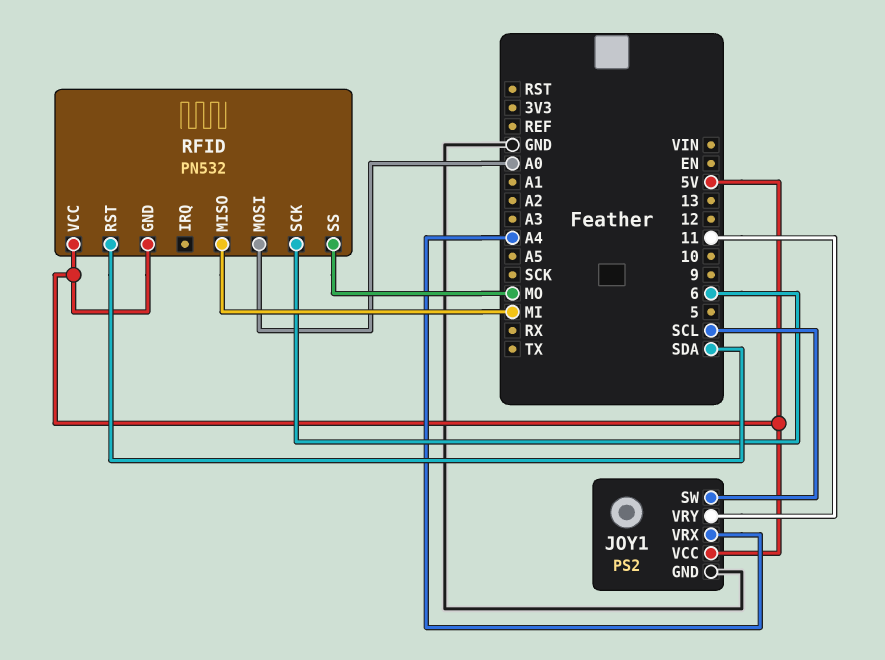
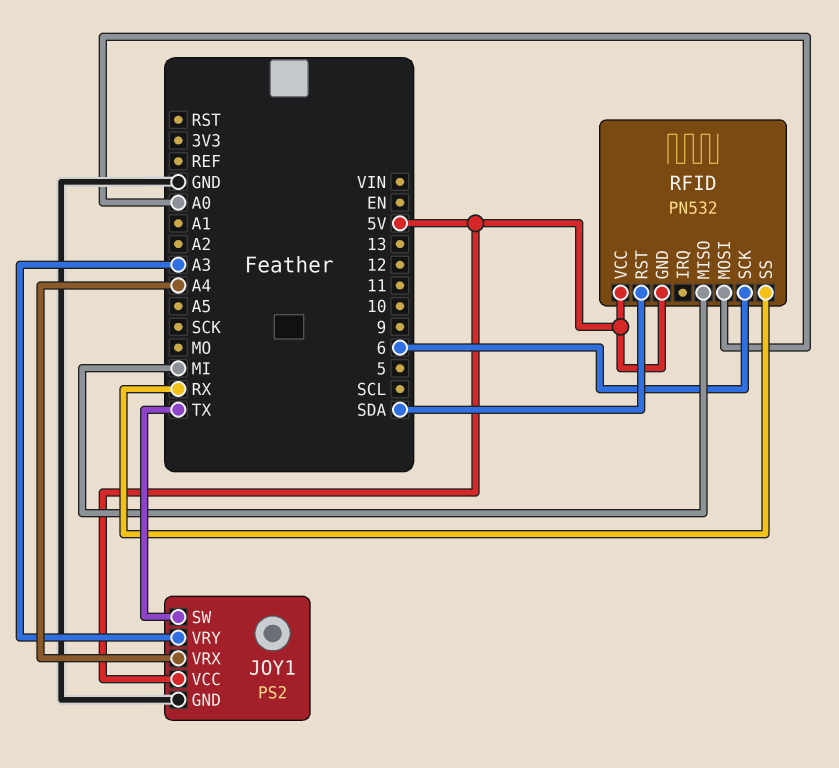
JOY1 pin SW: SCL -> TX
JOY1 pin VRY: 11 -> A3
RFID pin SS: MO -> RX

